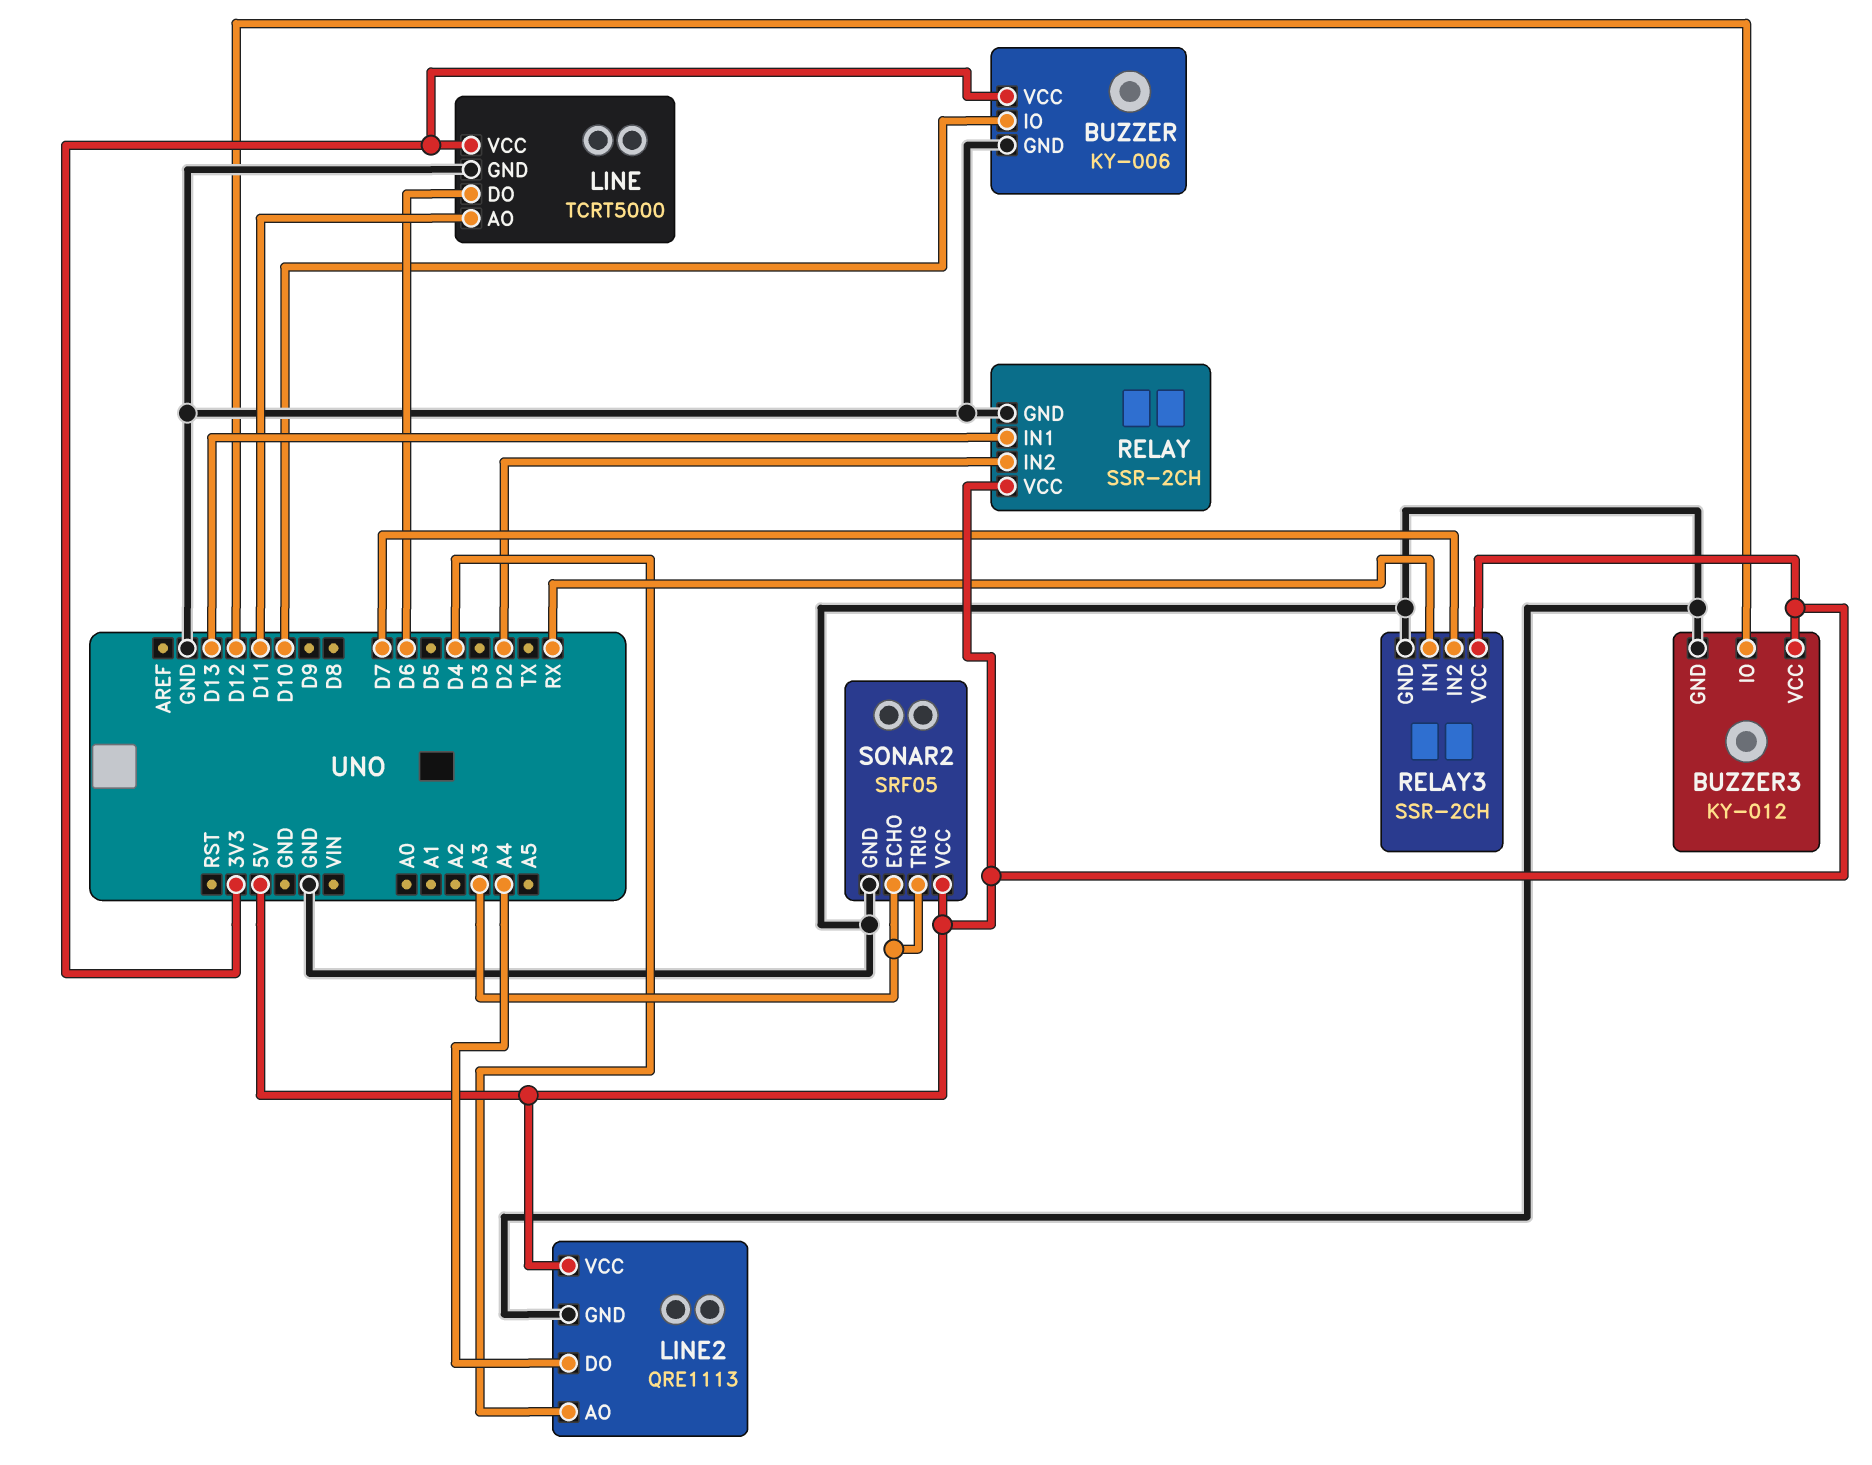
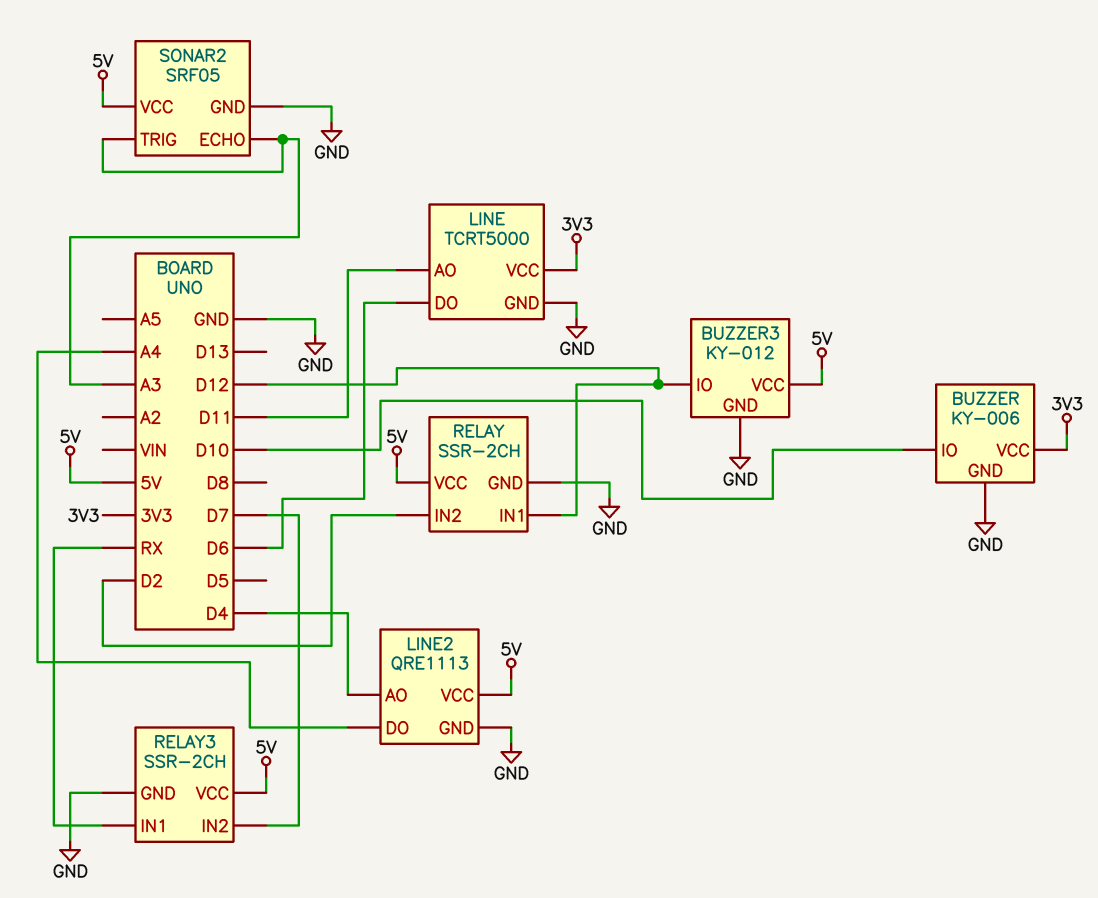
RELAY pin IN1: D13 -> D12

